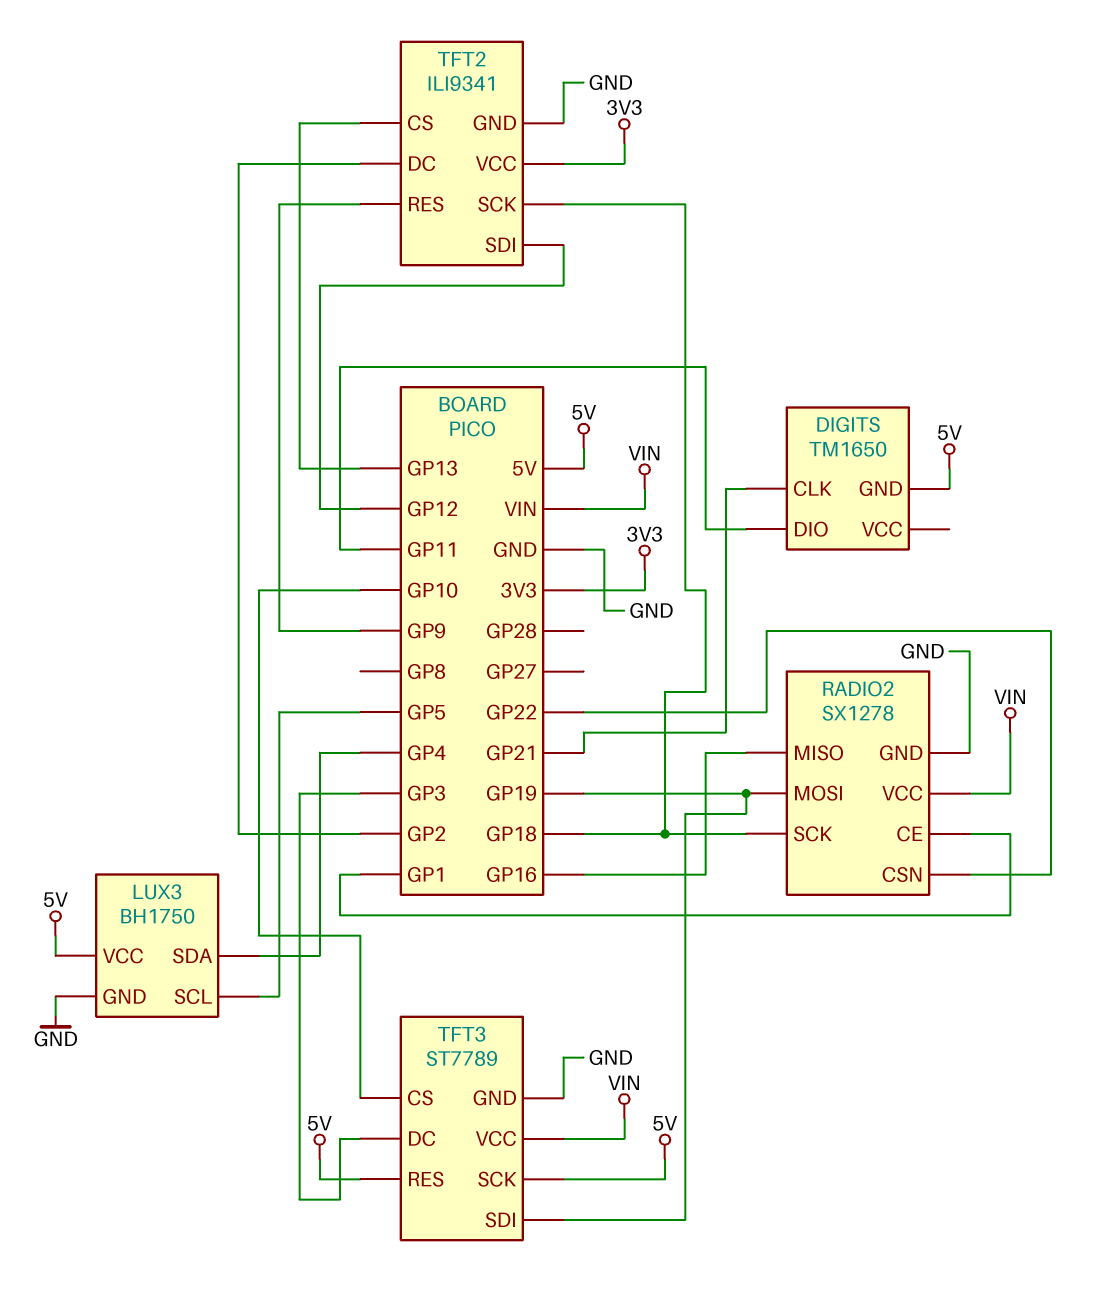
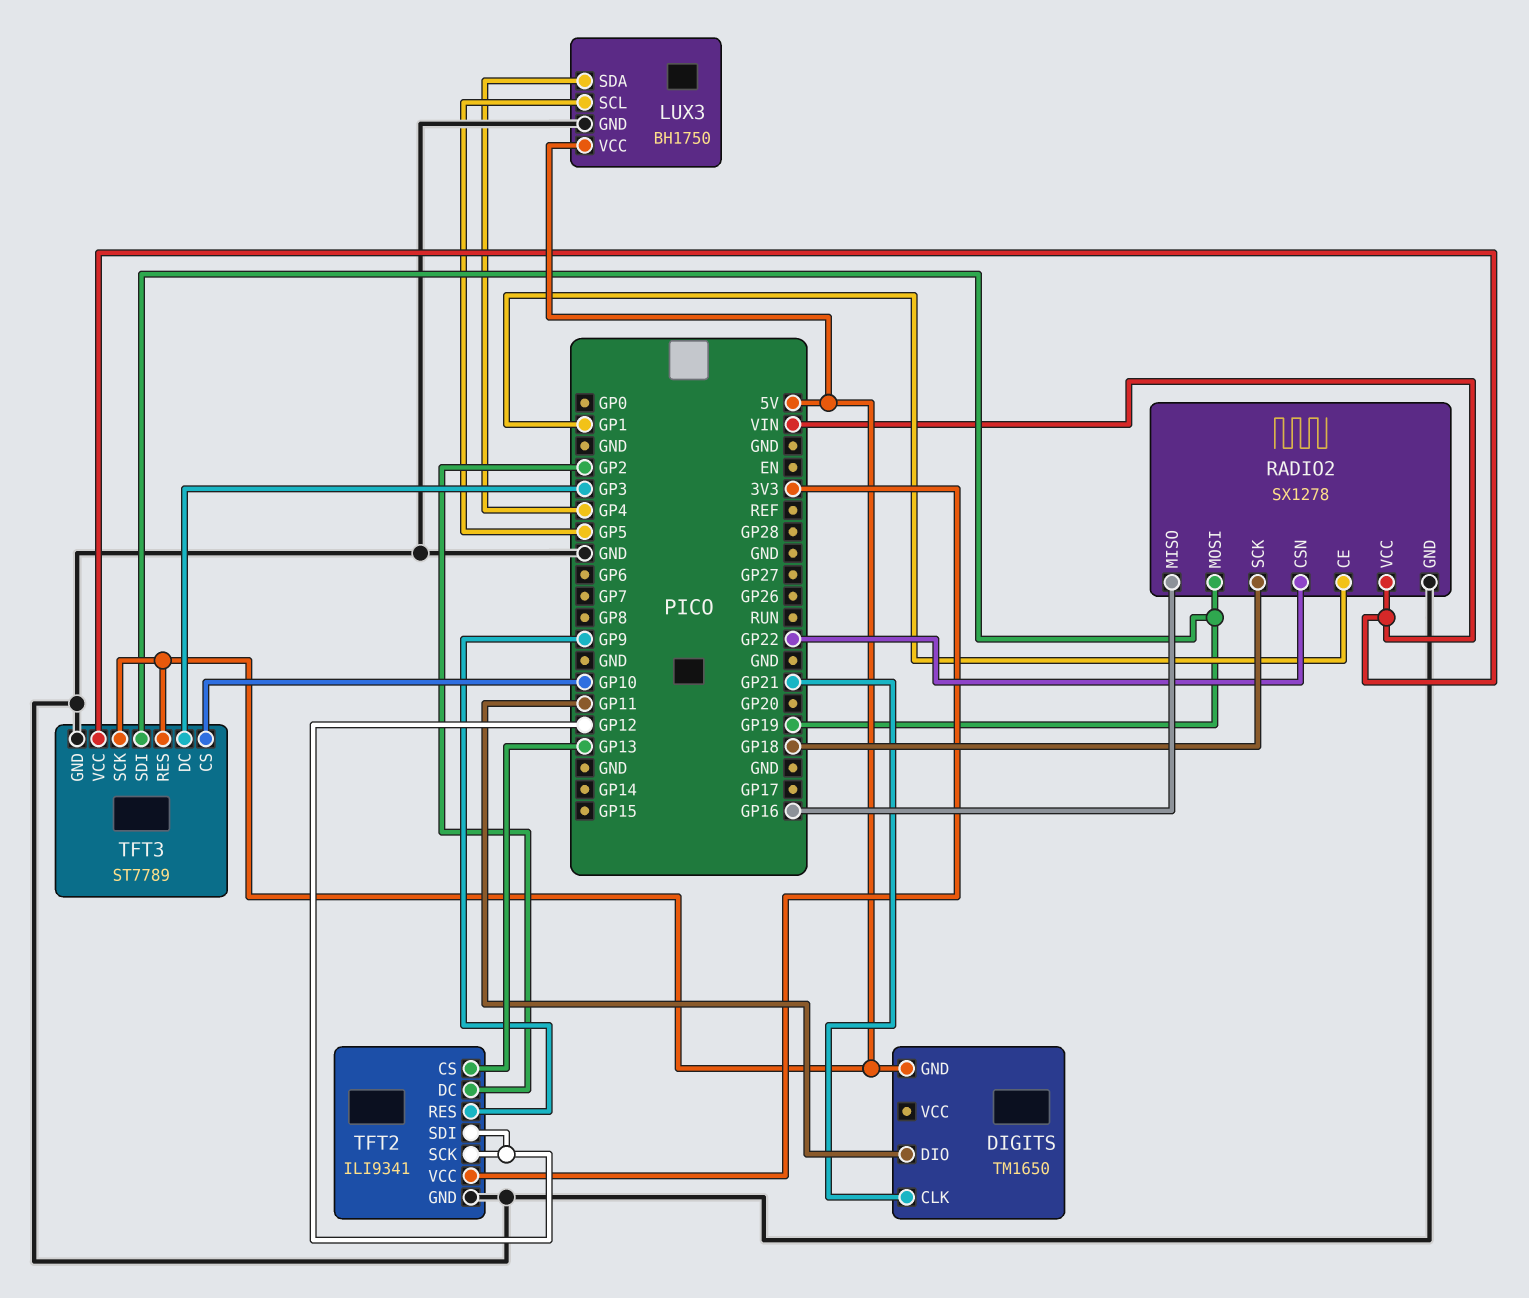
TFT2 pin SCK: GP18 -> GP12

